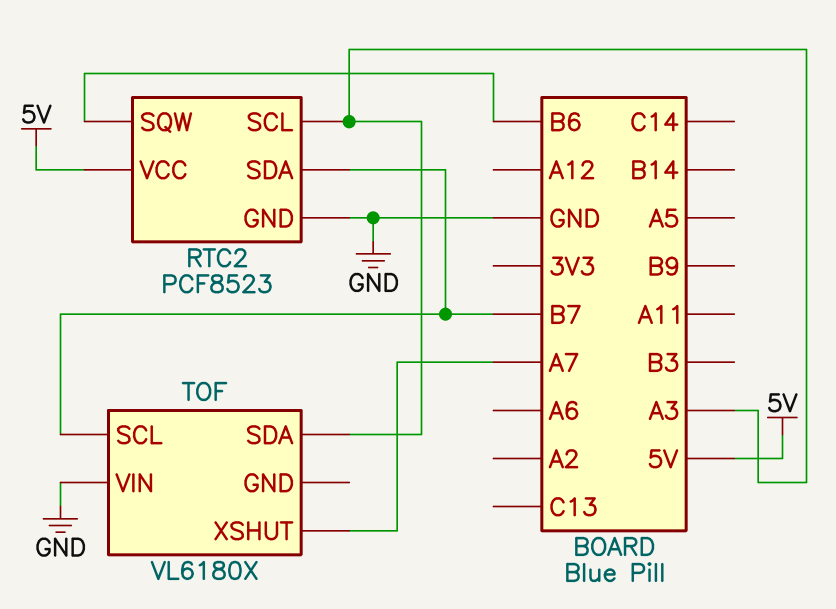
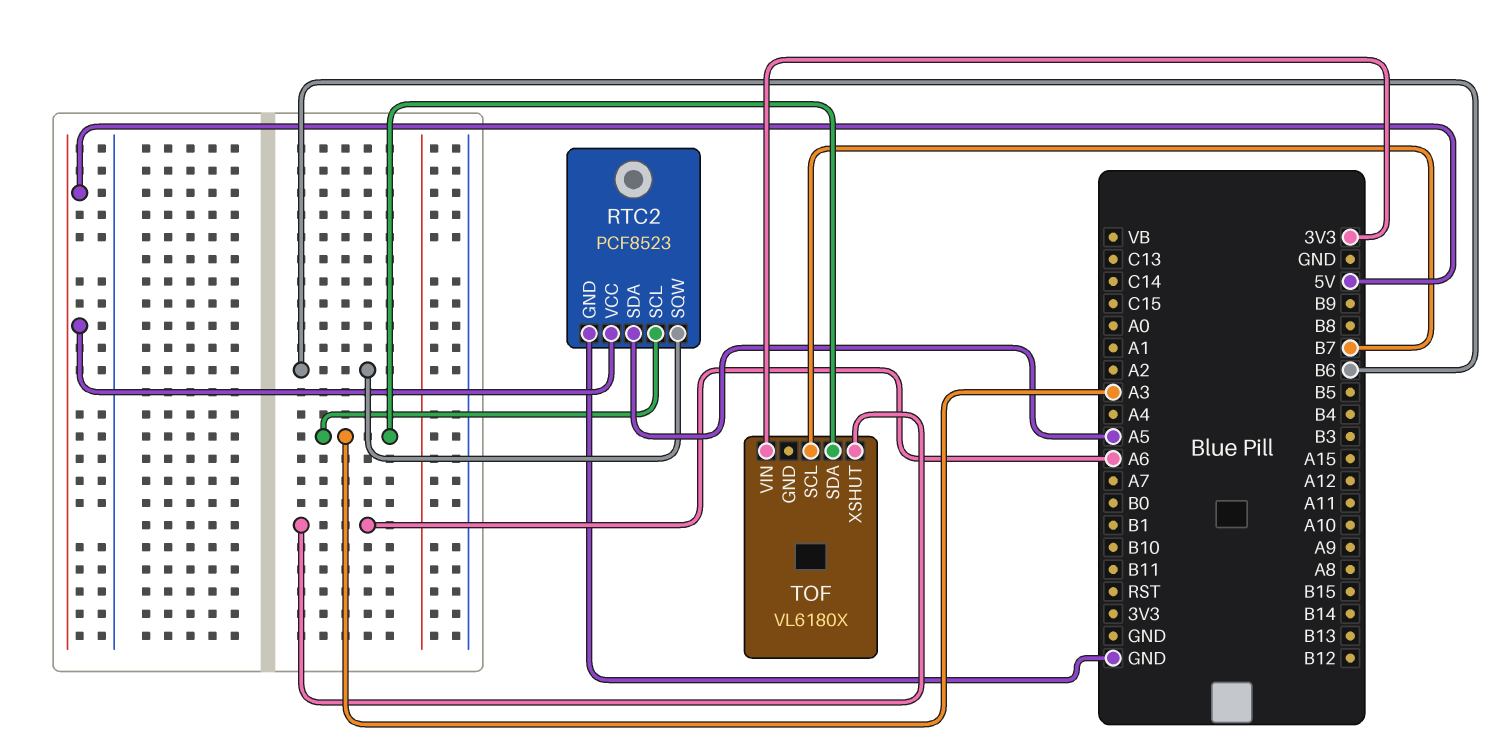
RTC2 pin SDA: B7 -> A5
TOF pin VIN: GND -> 3V3
TOF pin XSHUT: A7 -> A6

